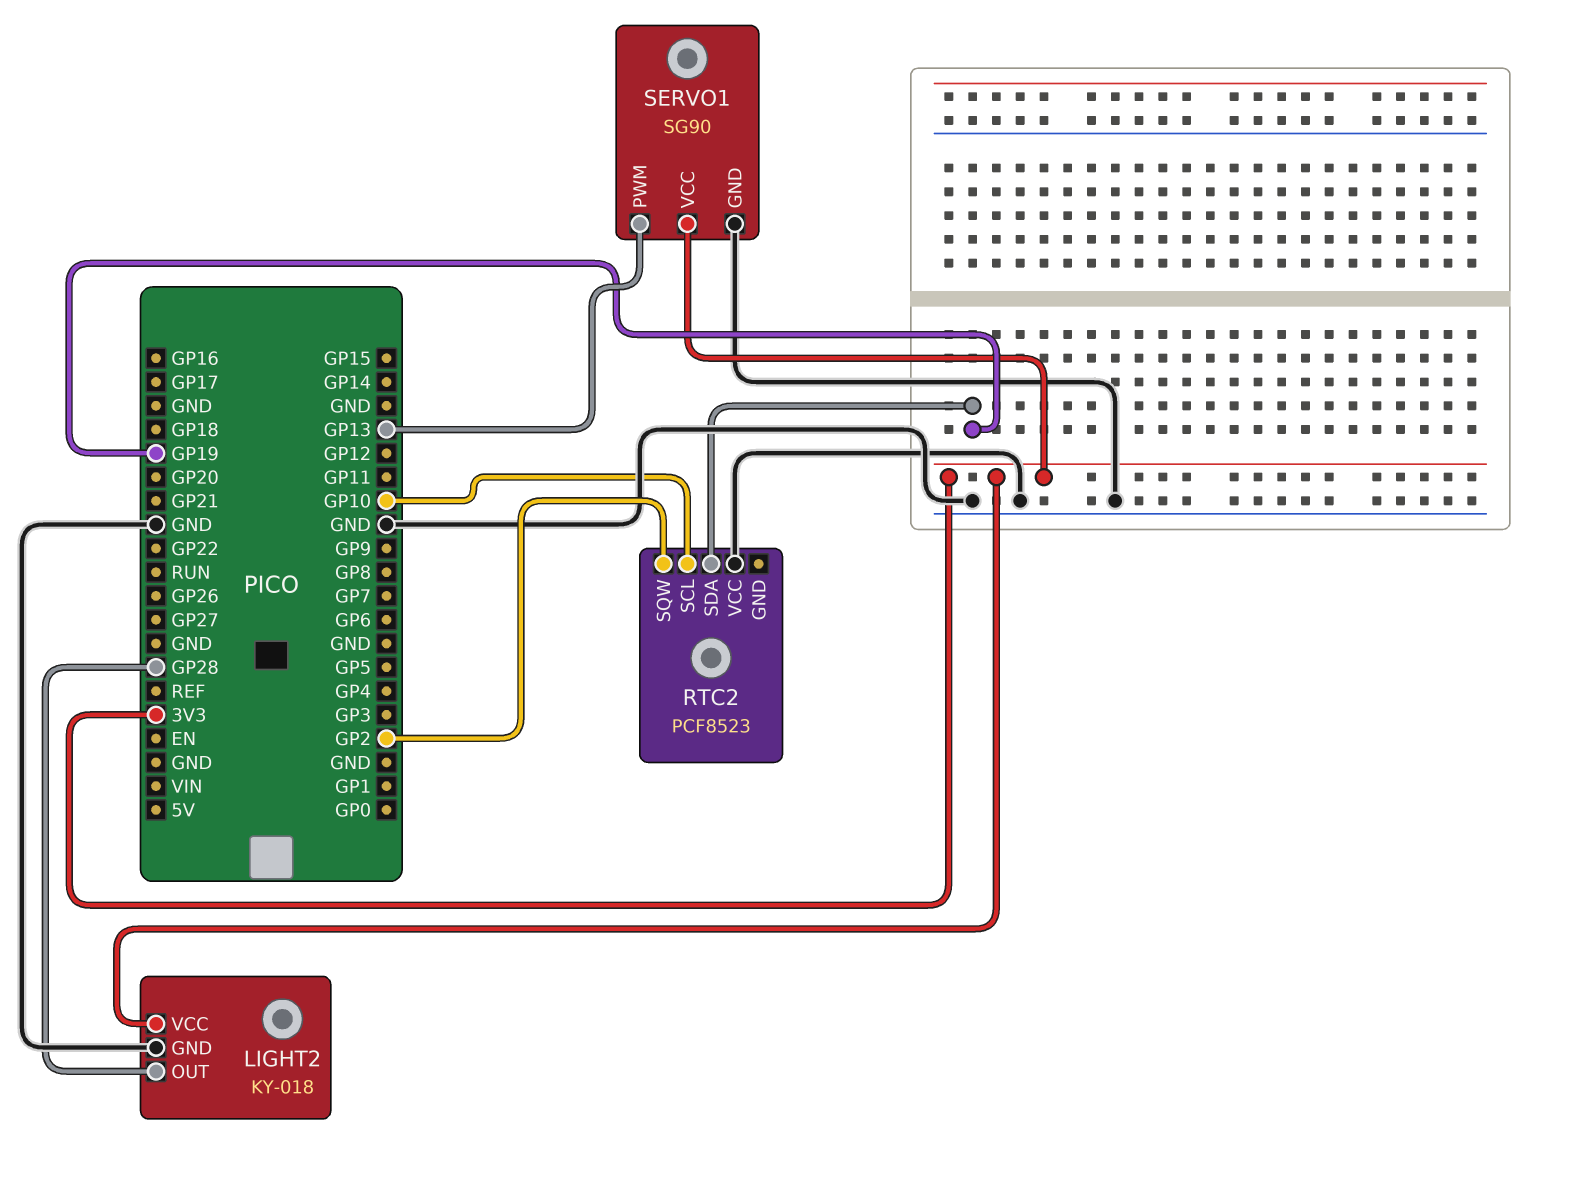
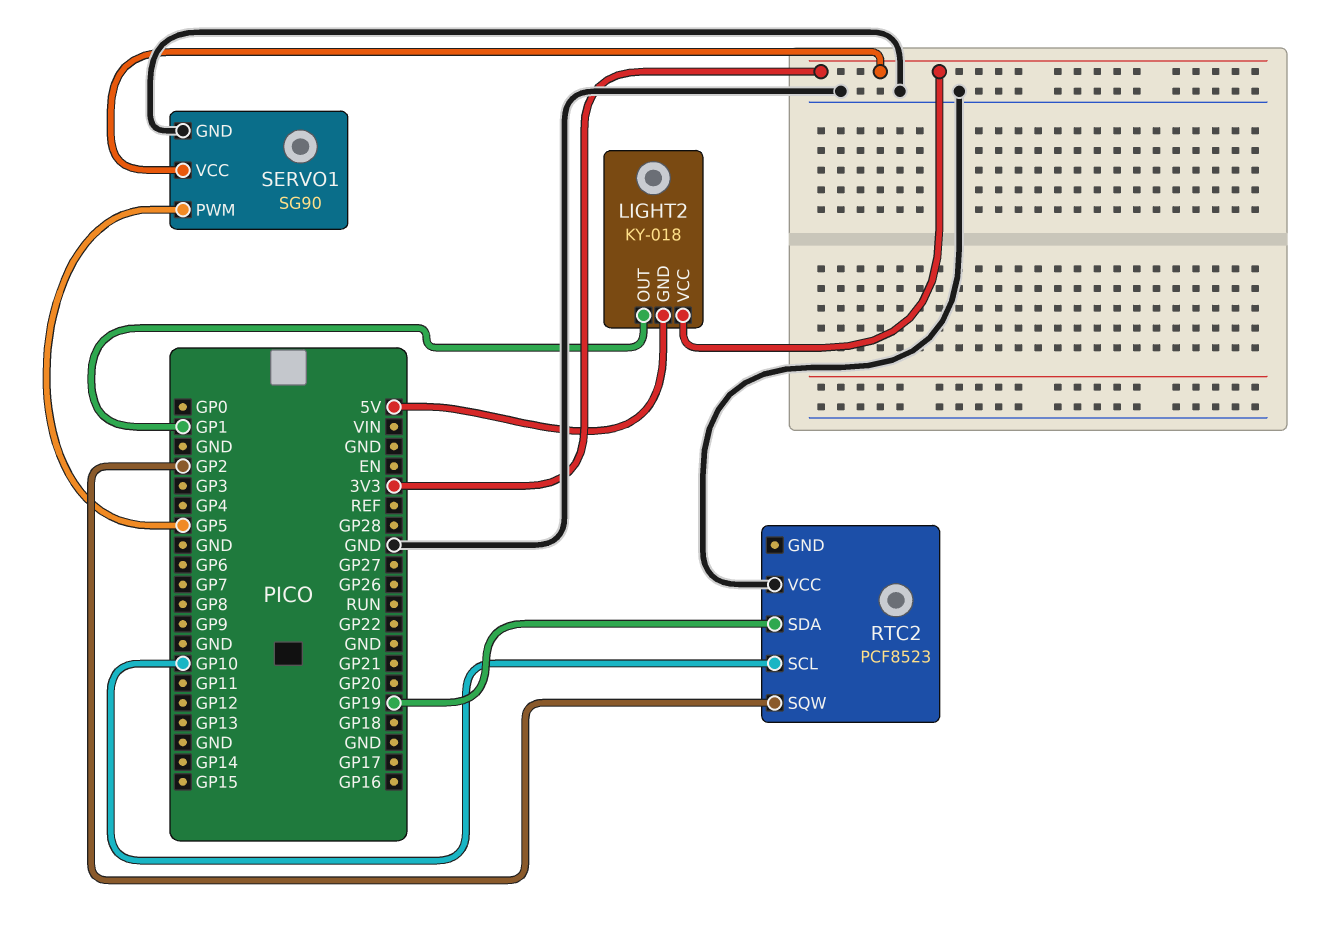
LIGHT2 pin GND: GND -> 5V
LIGHT2 pin OUT: GP28 -> GP1
SERVO1 pin PWM: GP13 -> GP5

